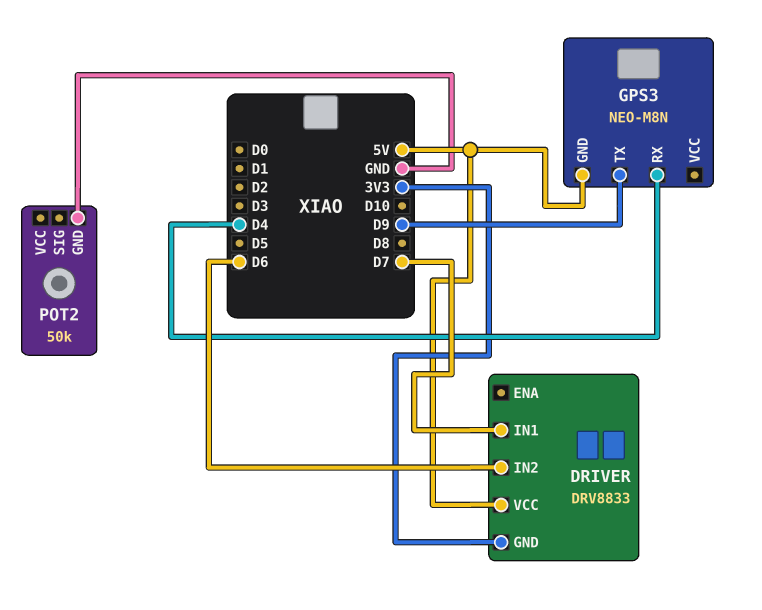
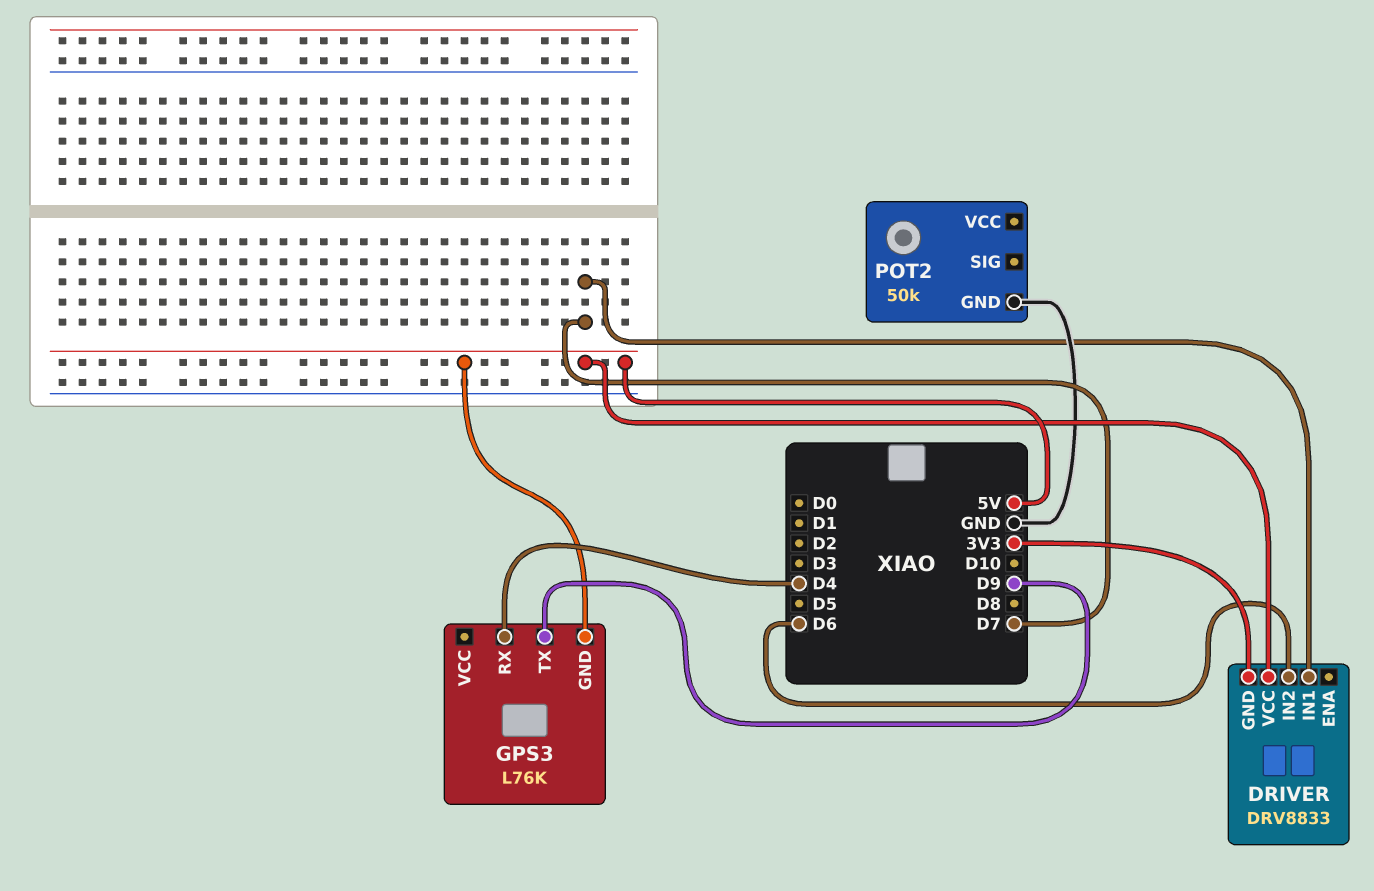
GPS3: NEO-M8N -> L76K

